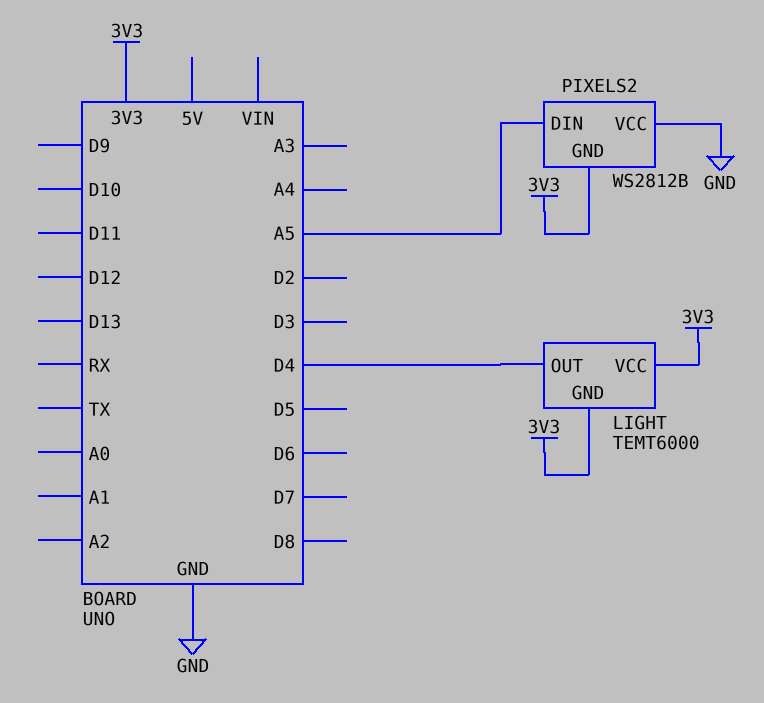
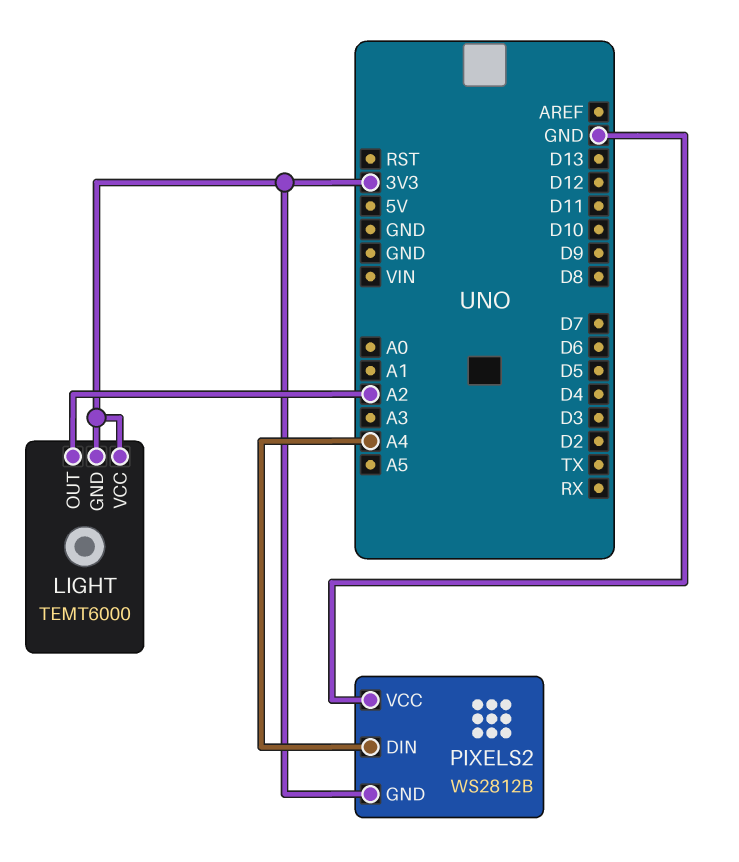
LIGHT pin OUT: D4 -> A2
PIXELS2 pin DIN: A5 -> A4

